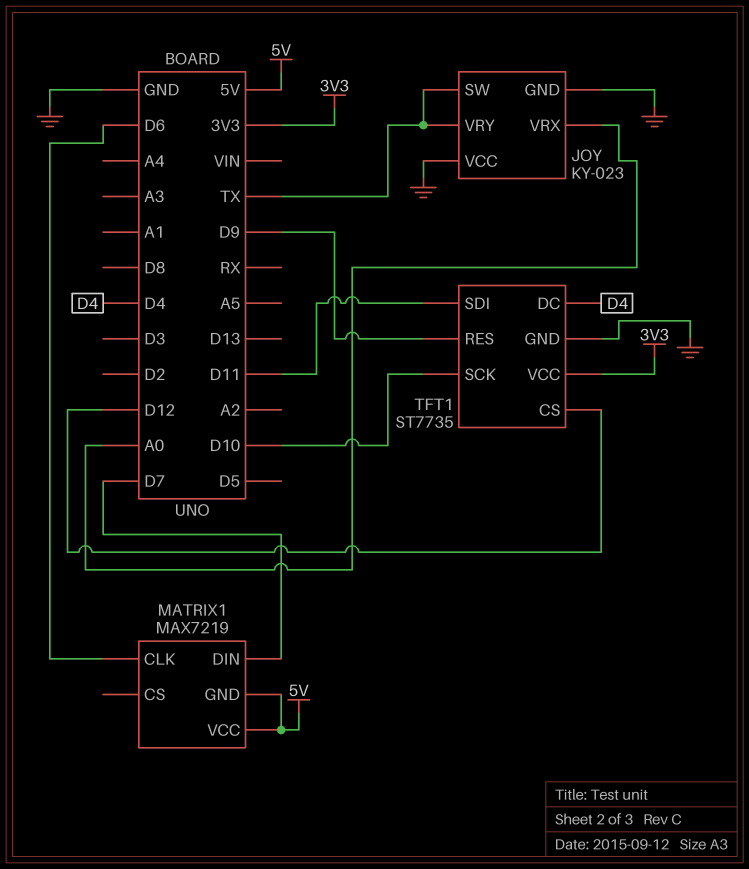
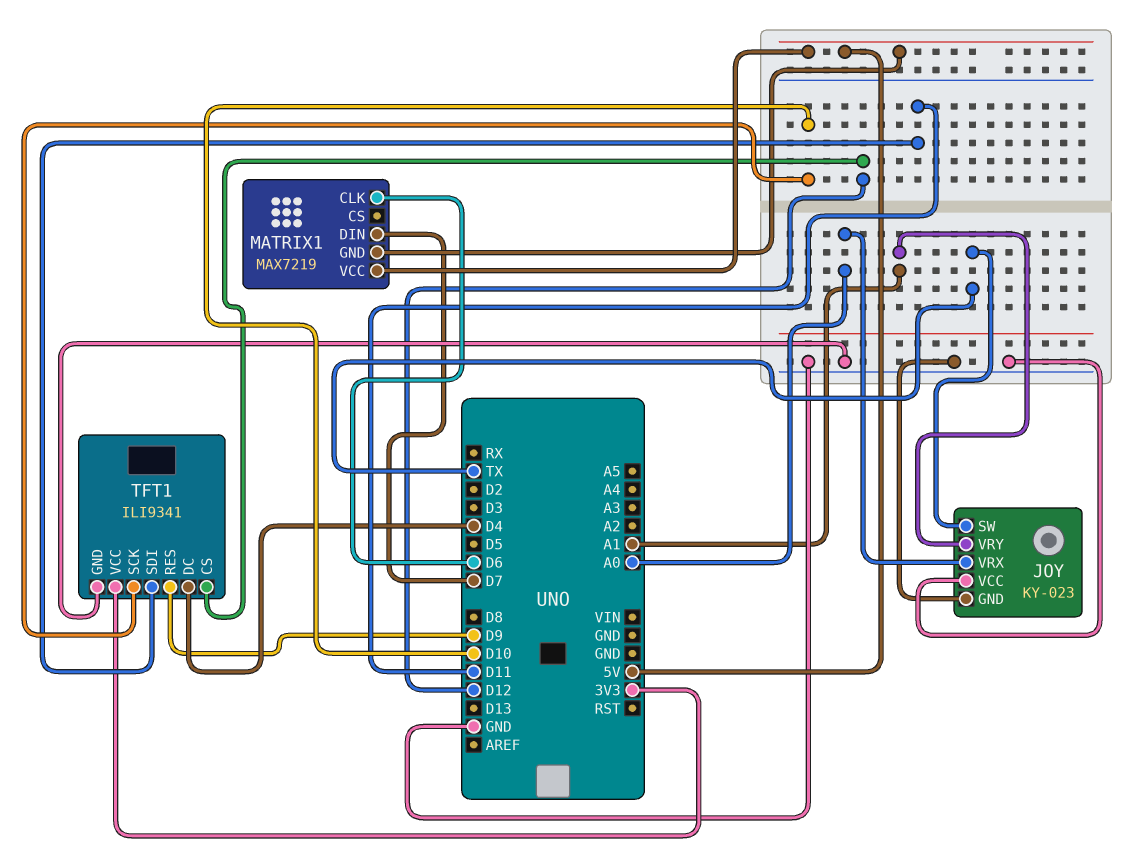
JOY pin VRY: TX -> A1
TFT1: ST7735 -> ILI9341

